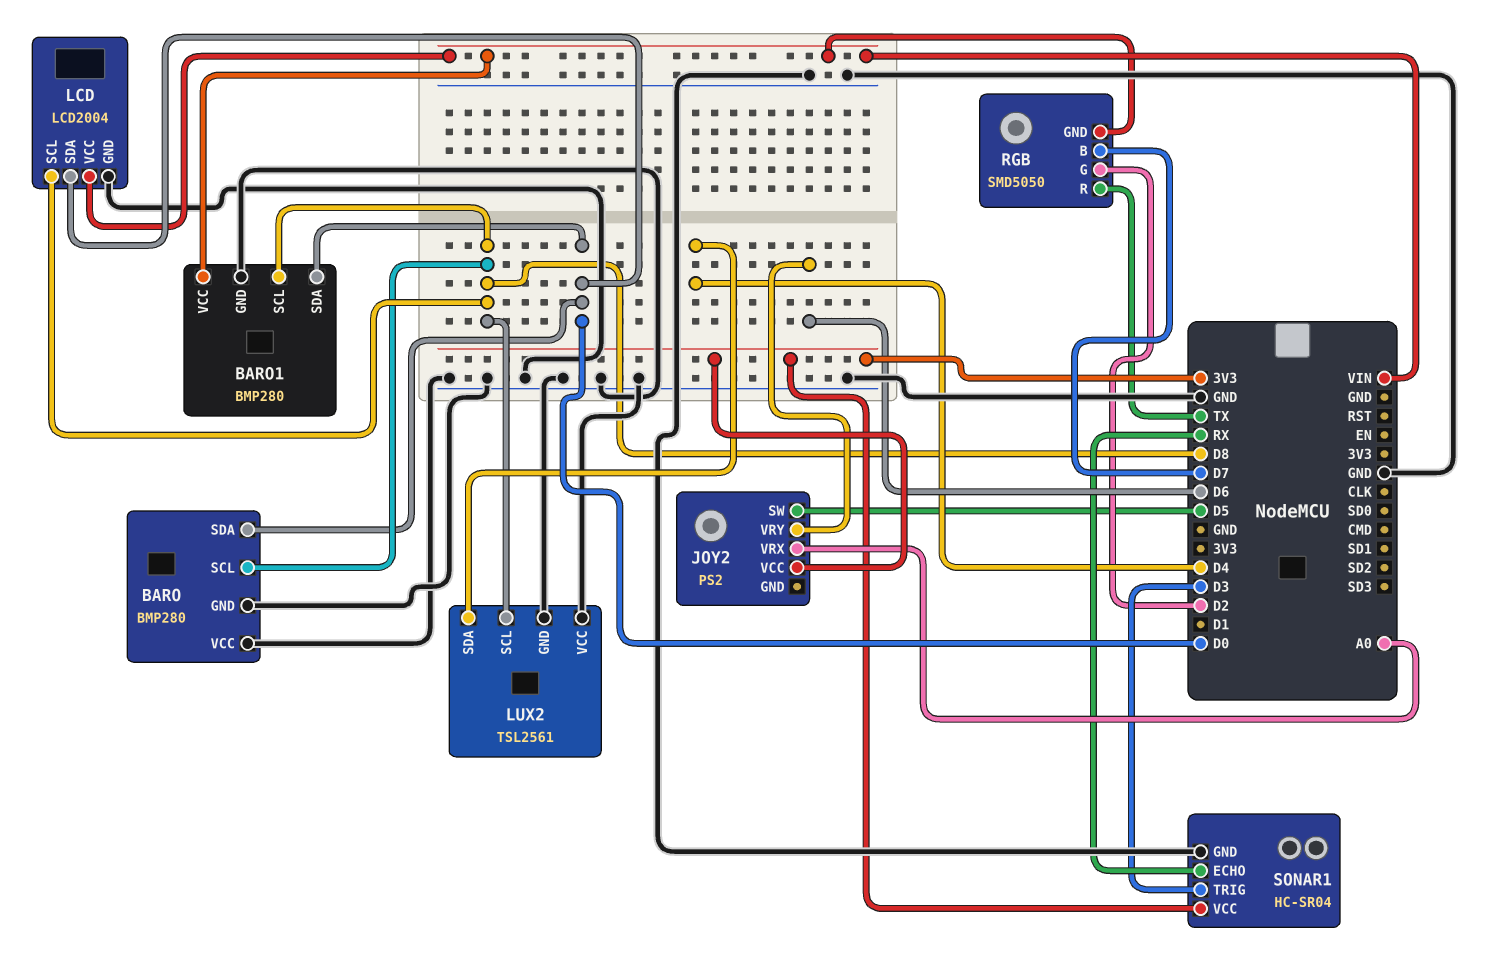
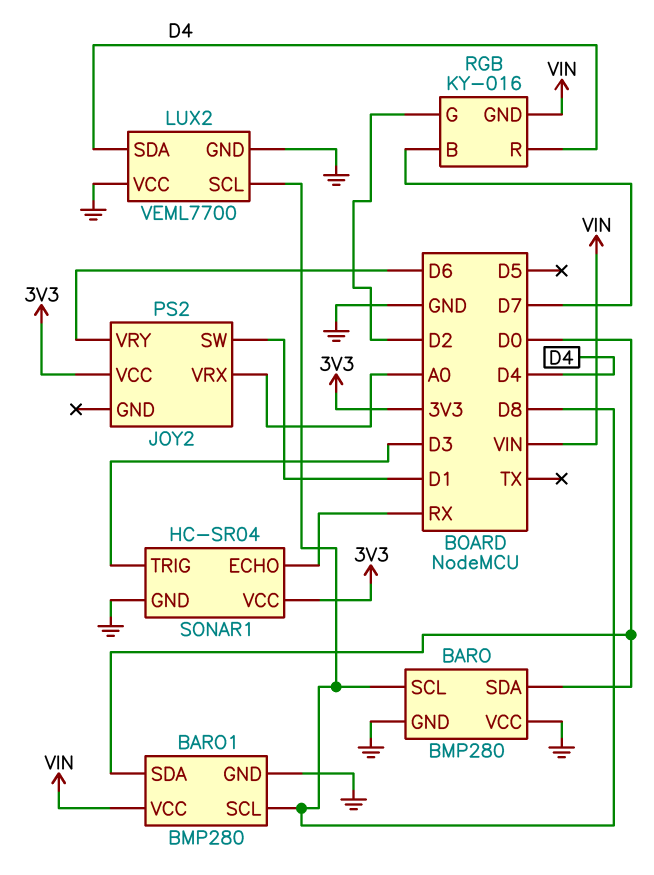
JOY2 pin SW: D5 -> D1
LCD: LCD2004 -> none
LCD pin GND: GND -> none
LCD pin SCL: D8 -> none
LCD pin SDA: D0 -> none
LCD pin VCC: VIN -> none
LUX2: TSL2561 -> VEML7700
RGB: SMD5050 -> KY-016
RGB pin R: TX -> D4

